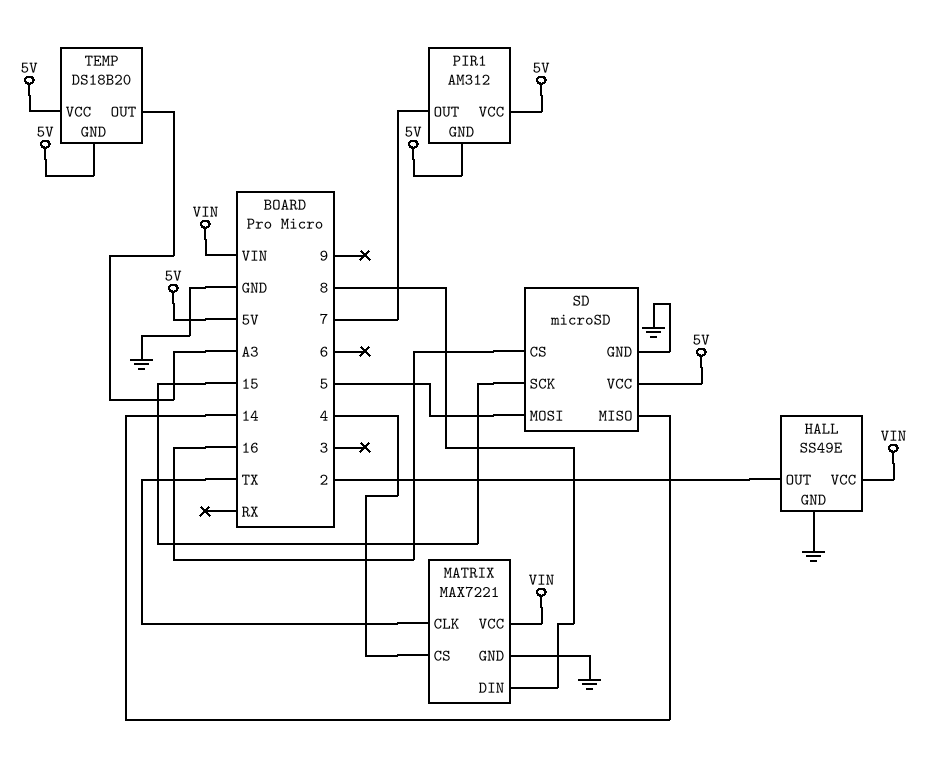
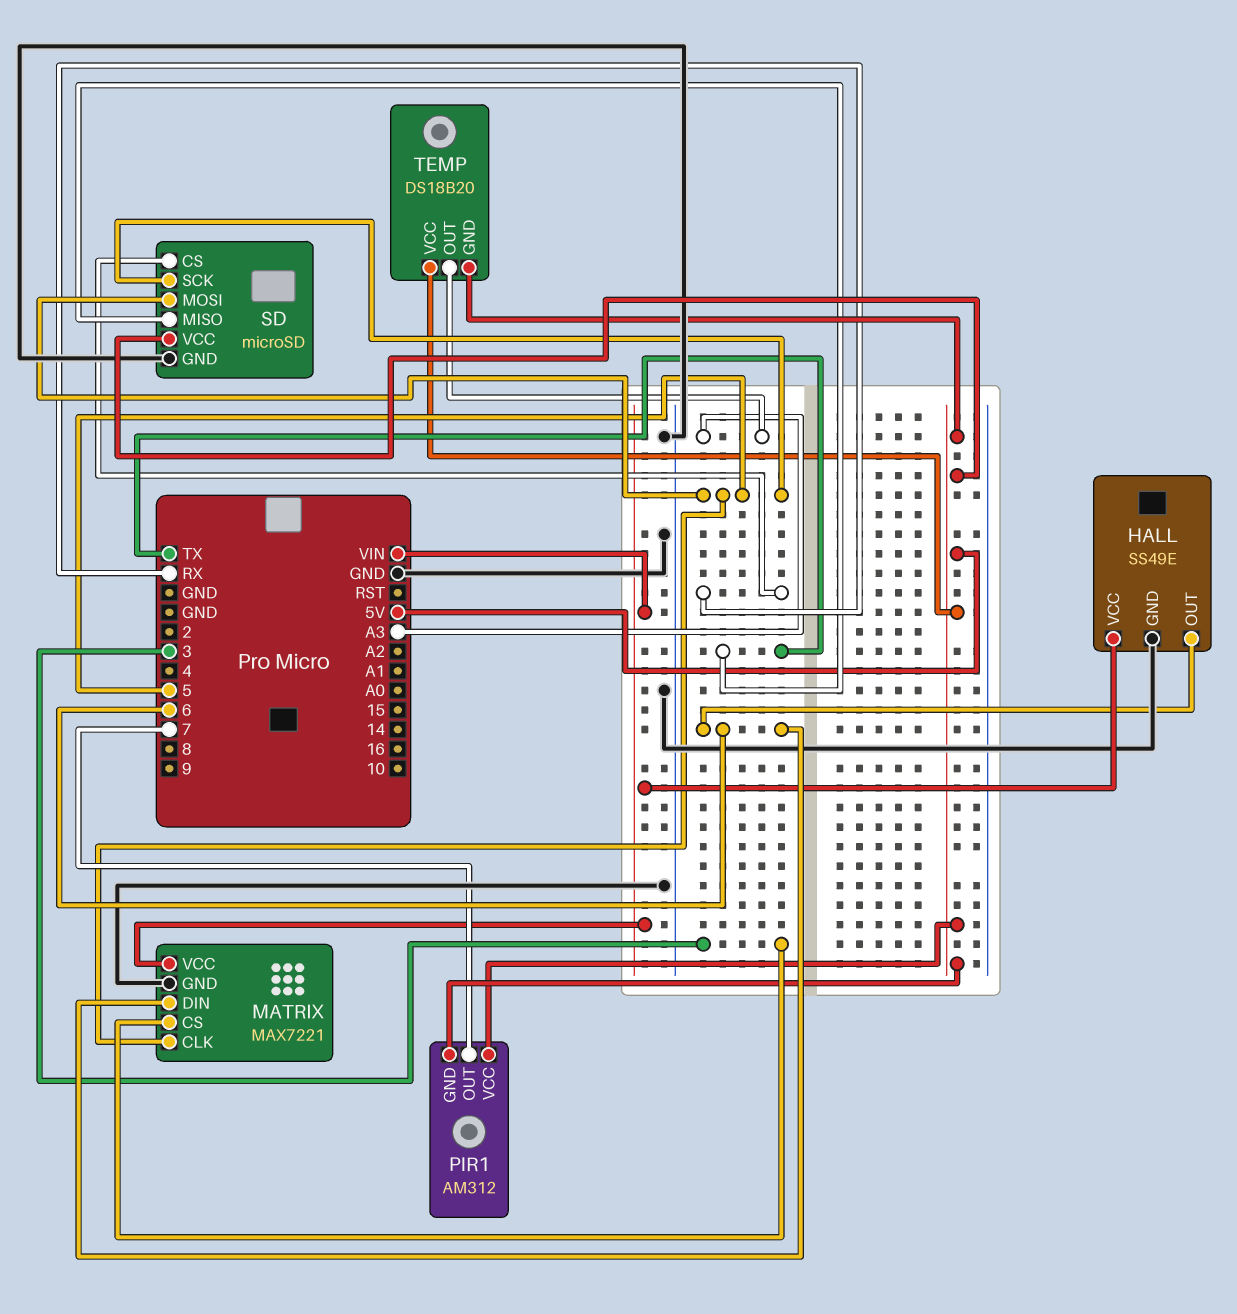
HALL pin OUT: 2 -> 6
MATRIX pin CLK: TX -> 5
MATRIX pin CS: 4 -> 3
MATRIX pin DIN: 8 -> 6
SD pin CS: 16 -> RX
SD pin MISO: 14 -> TX
SD pin SCK: 15 -> 5

